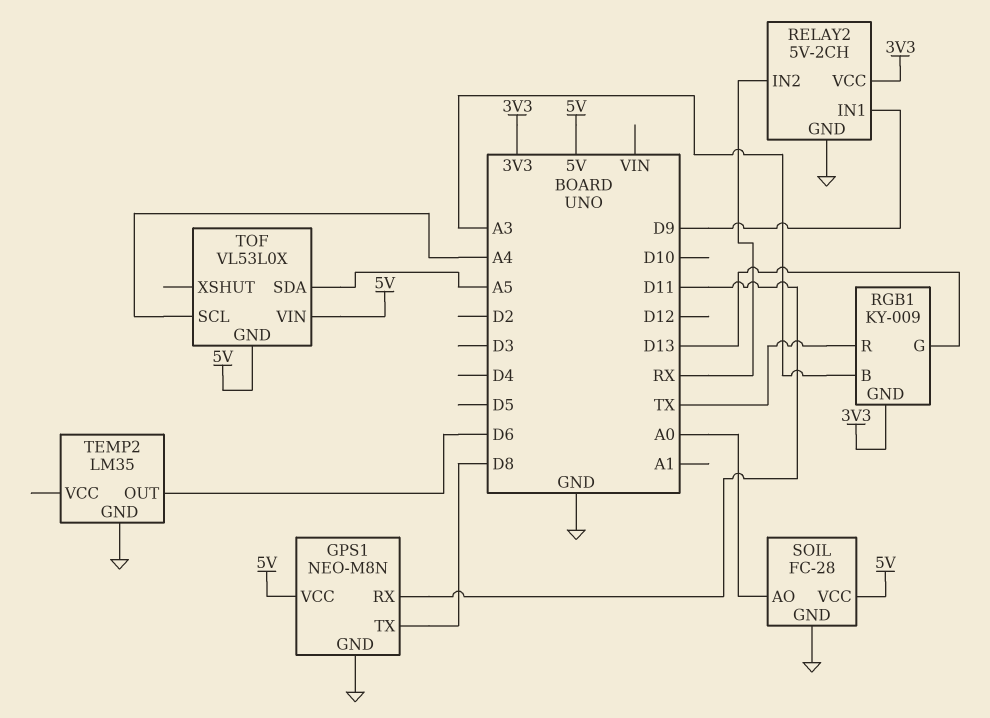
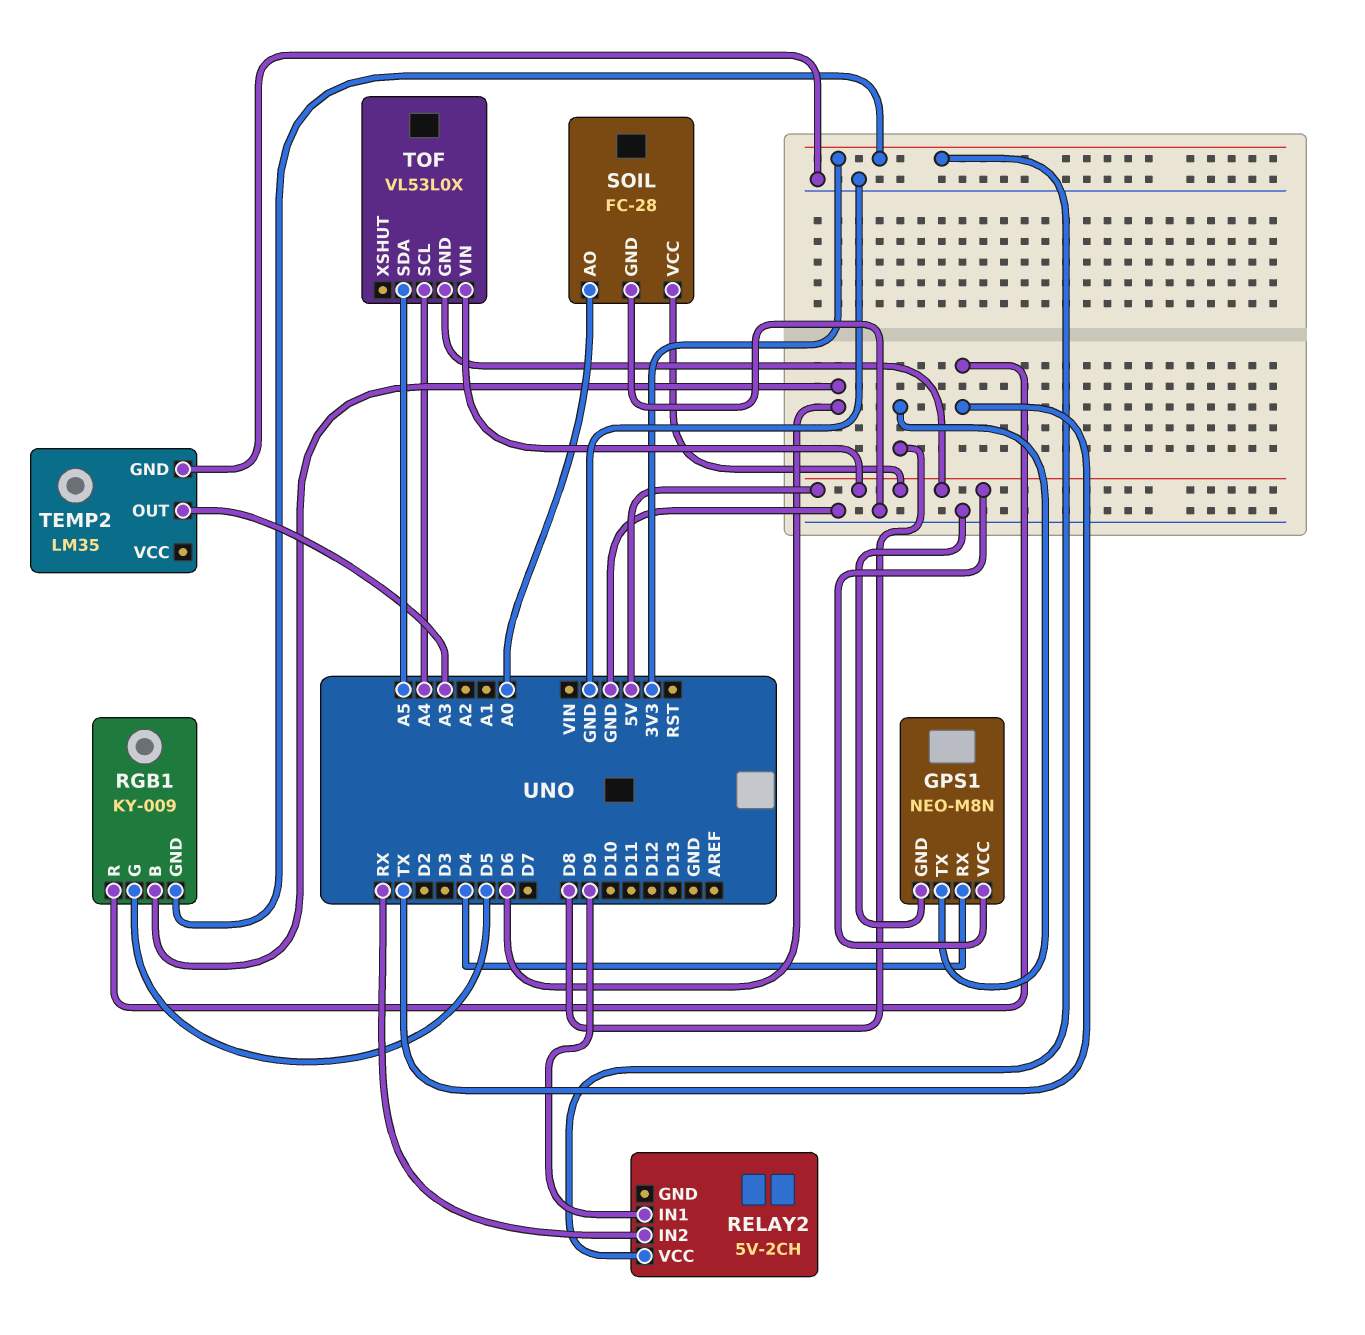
GPS1 pin RX: D11 -> D4
RELAY2 pin GND: GND -> none
RGB1 pin B: A3 -> D6
RGB1 pin G: D13 -> D5
TEMP2 pin OUT: D6 -> A3

